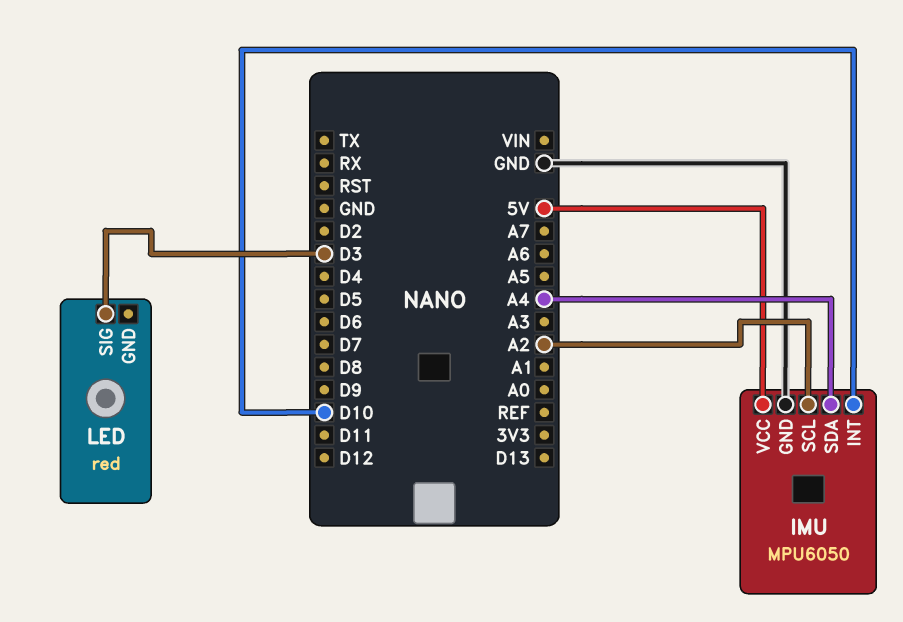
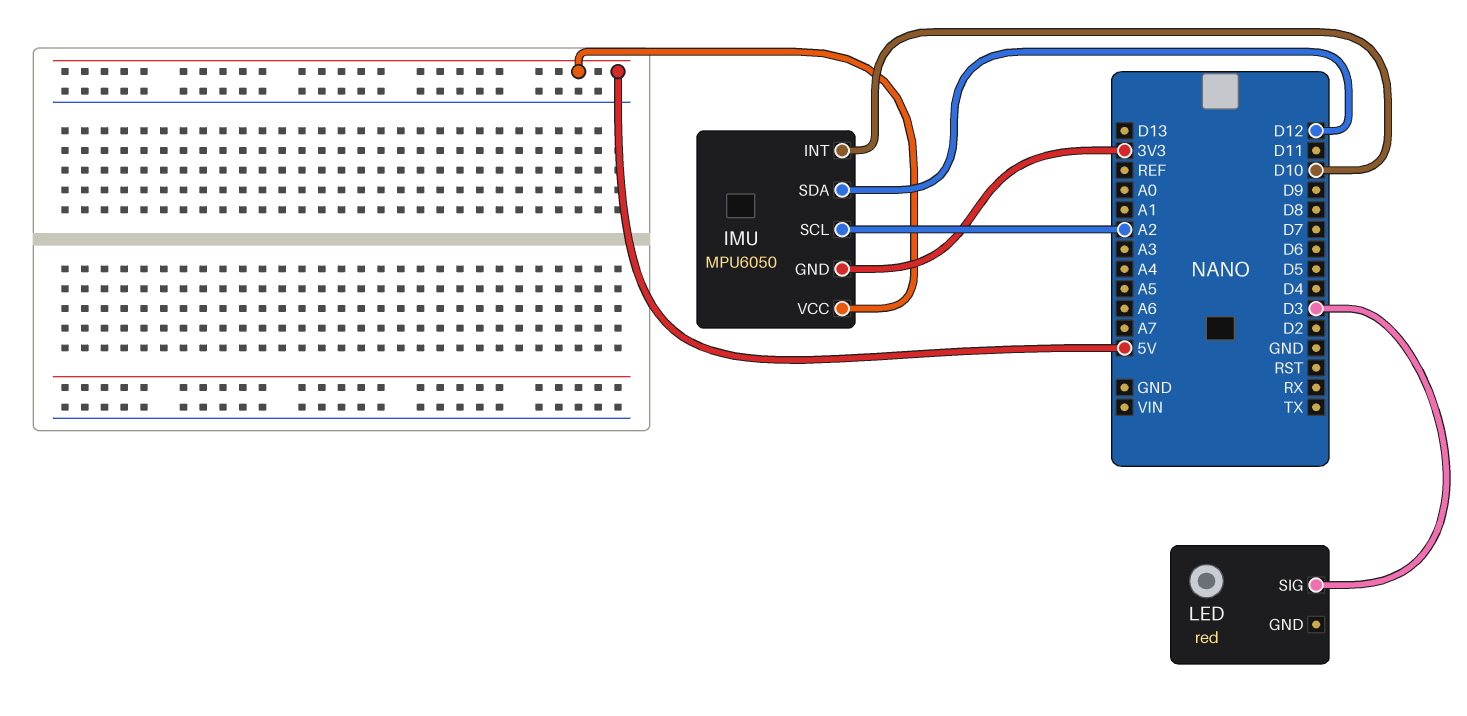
IMU pin GND: GND -> 3V3
IMU pin SDA: A4 -> D12

